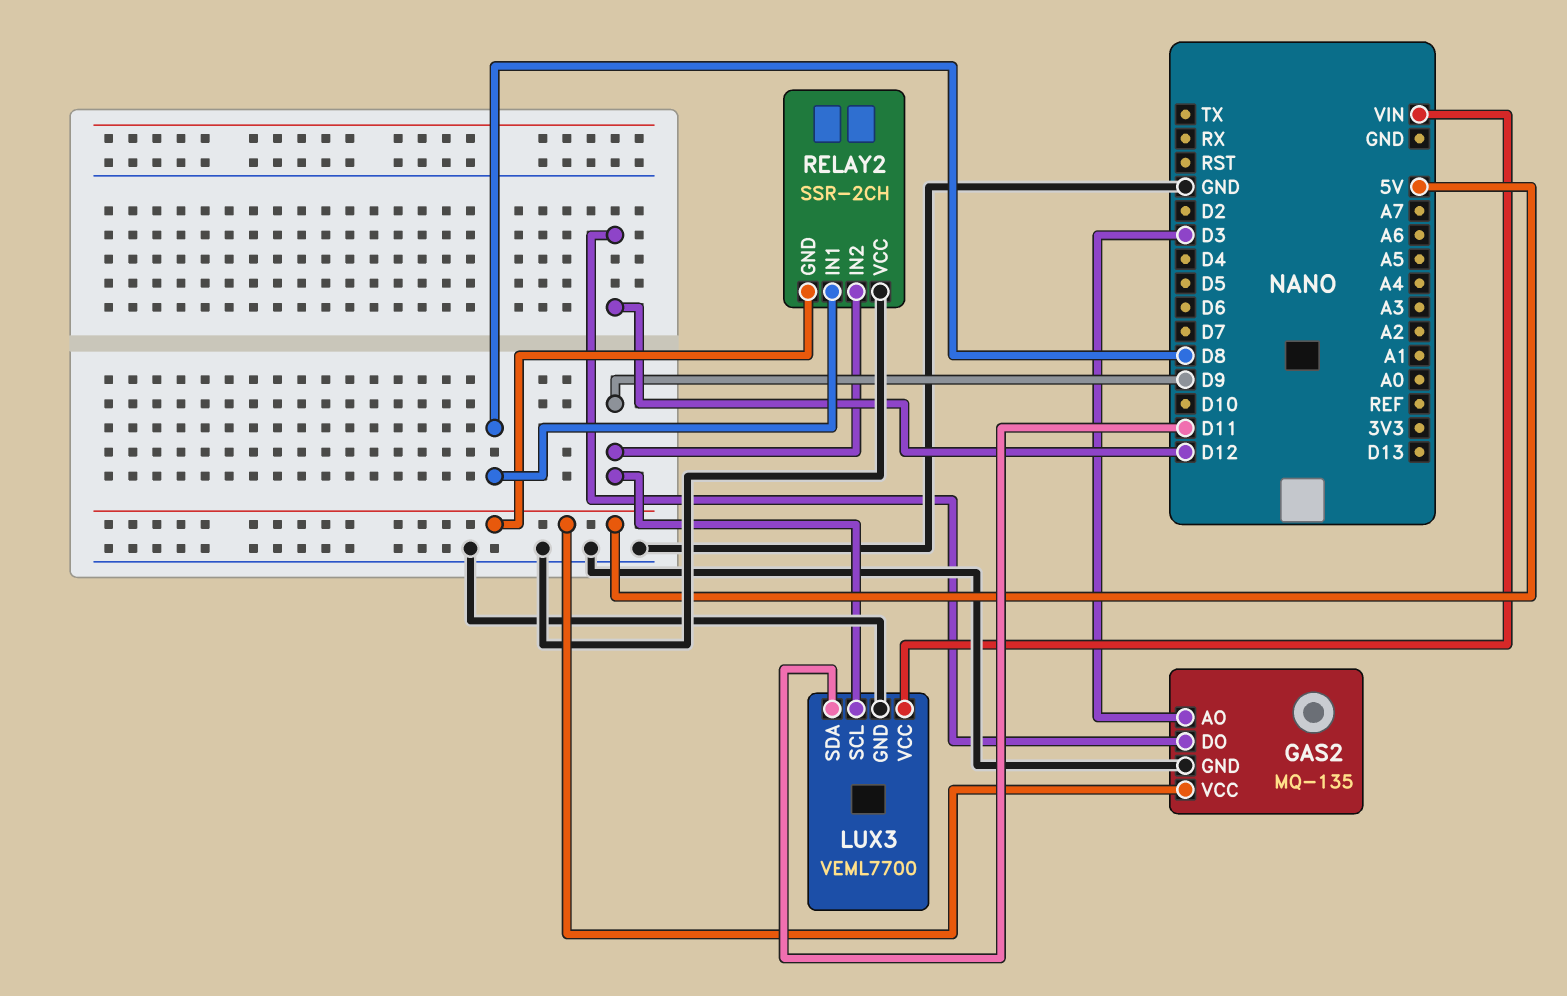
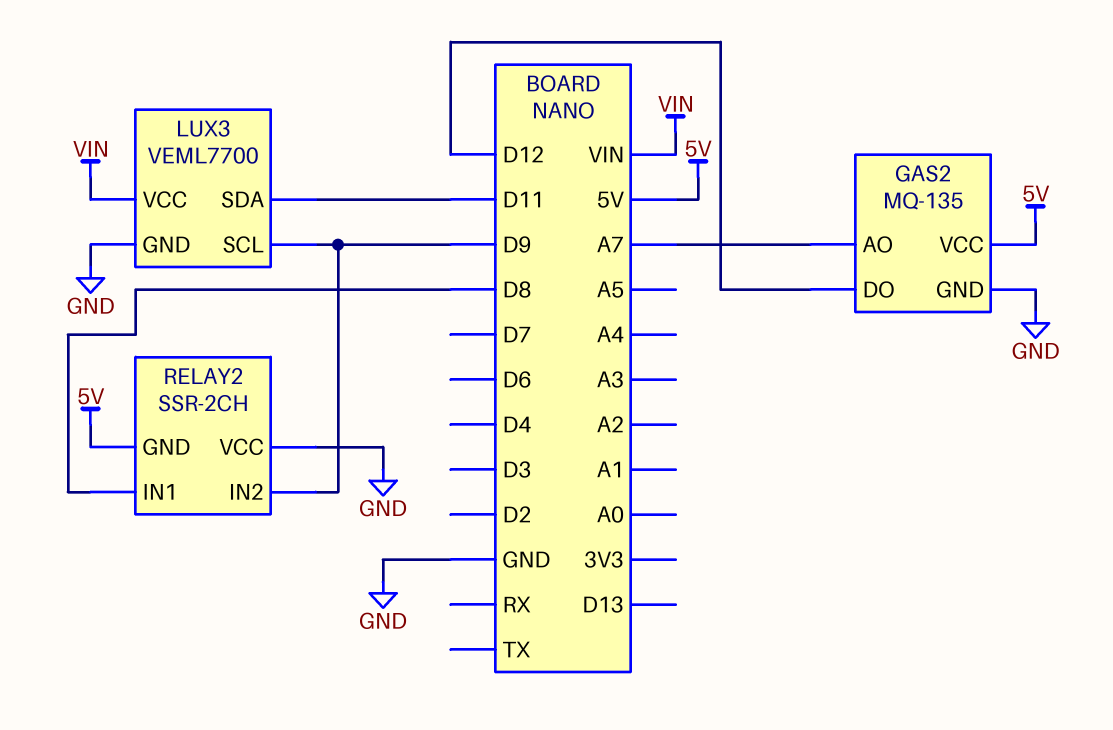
GAS2 pin AO: D3 -> A7

